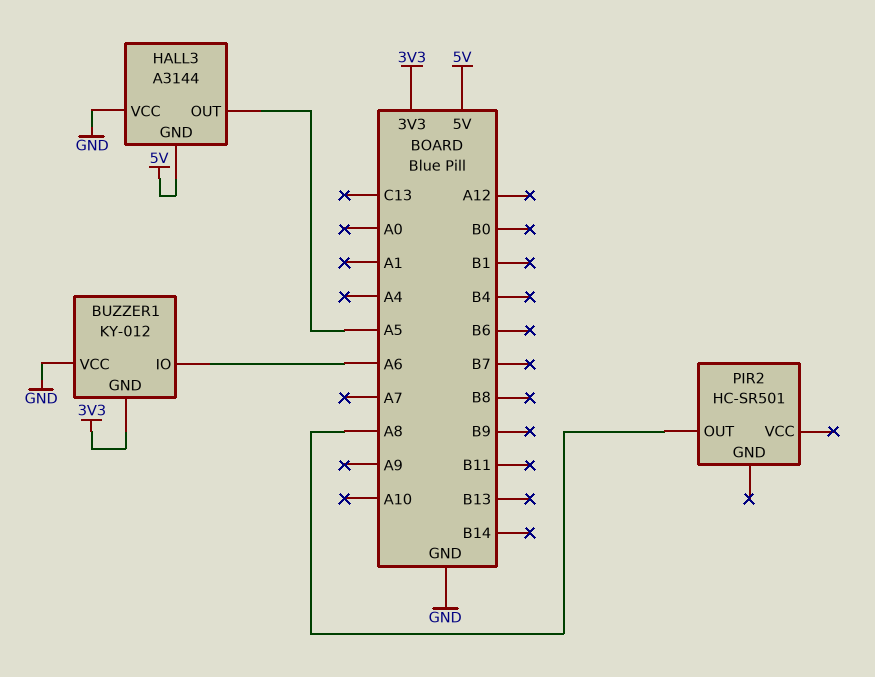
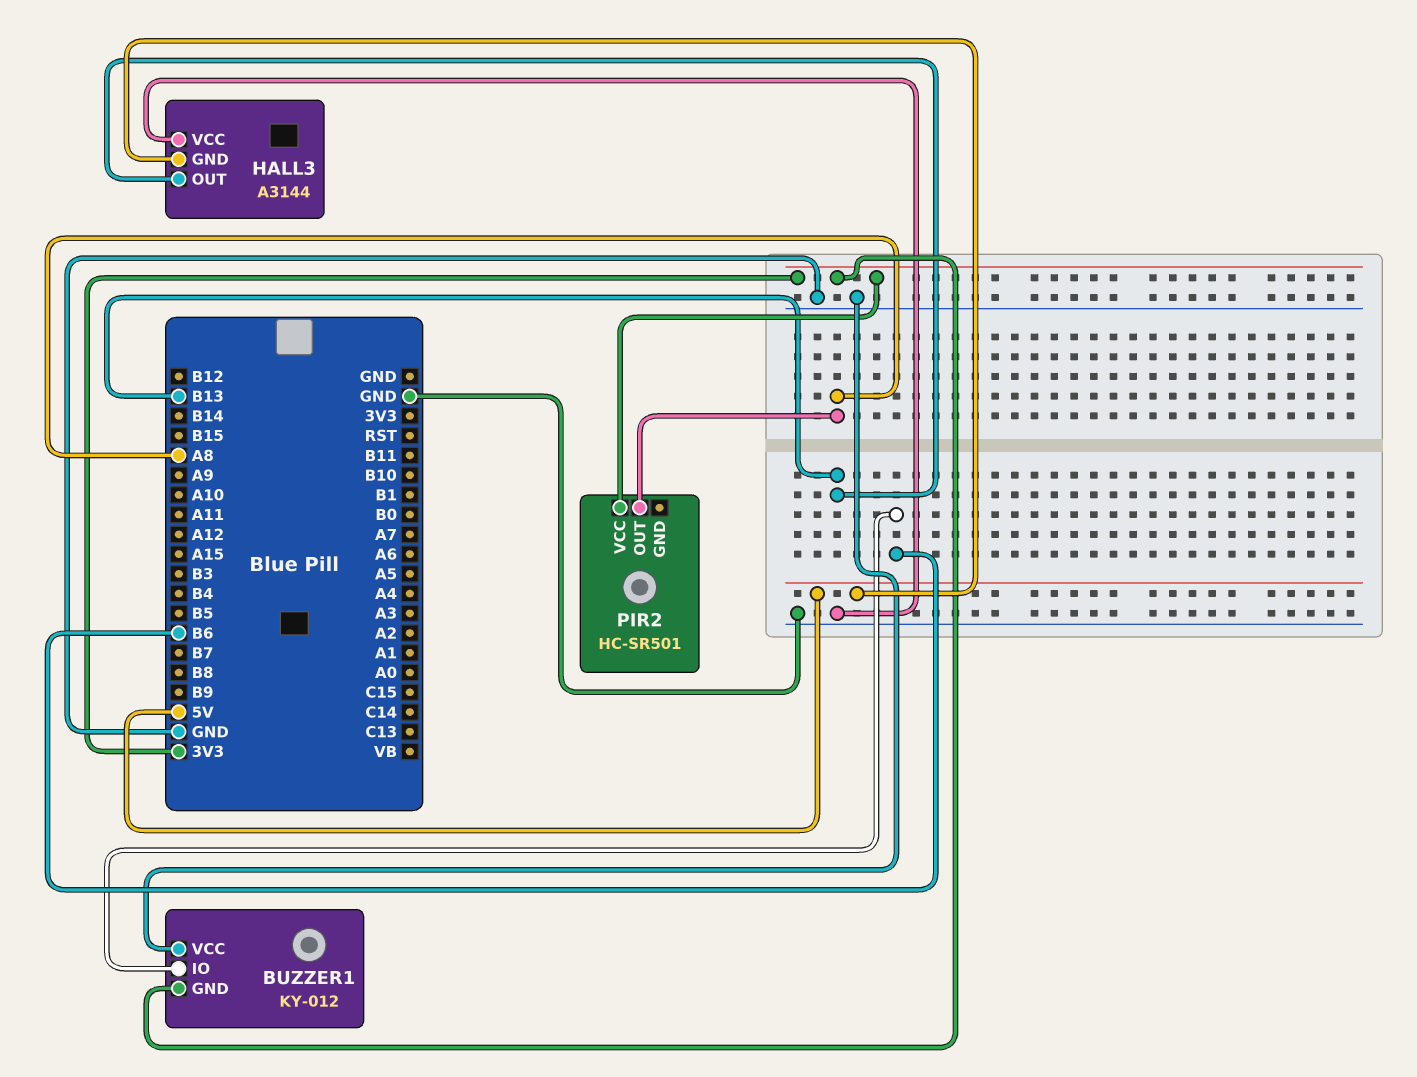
BUZZER1 pin IO: A6 -> B6
HALL3 pin OUT: A5 -> B13
PIR2 pin VCC: none -> 3V3

